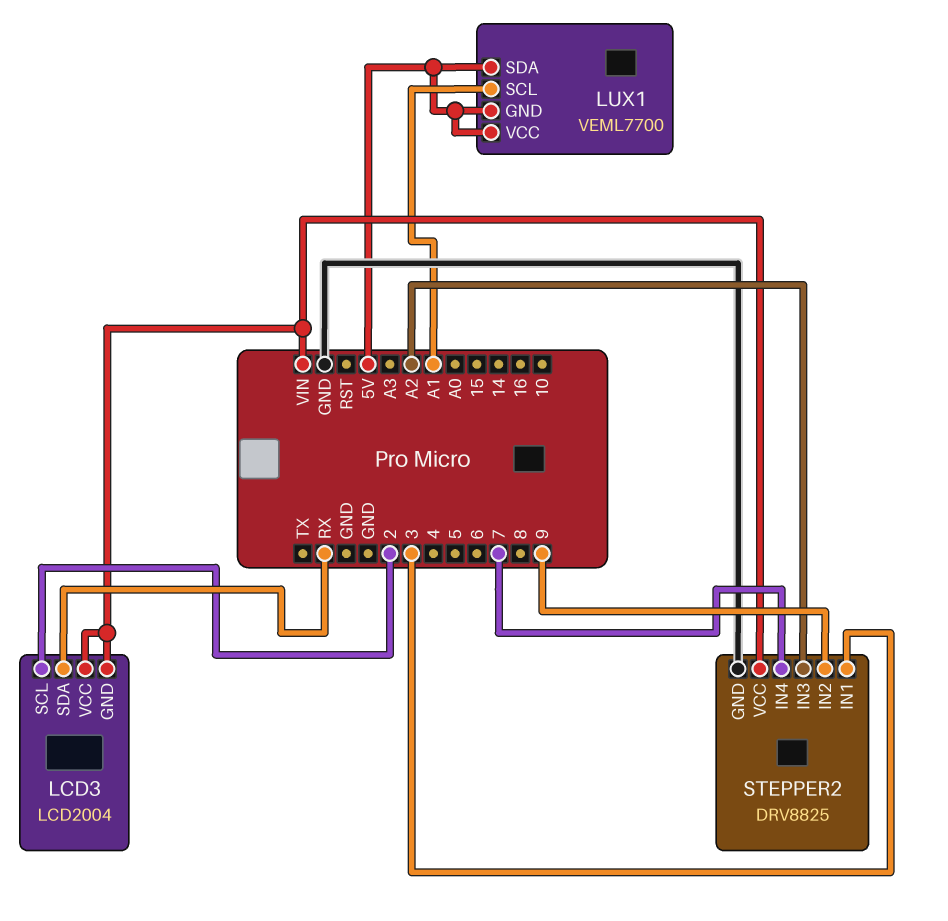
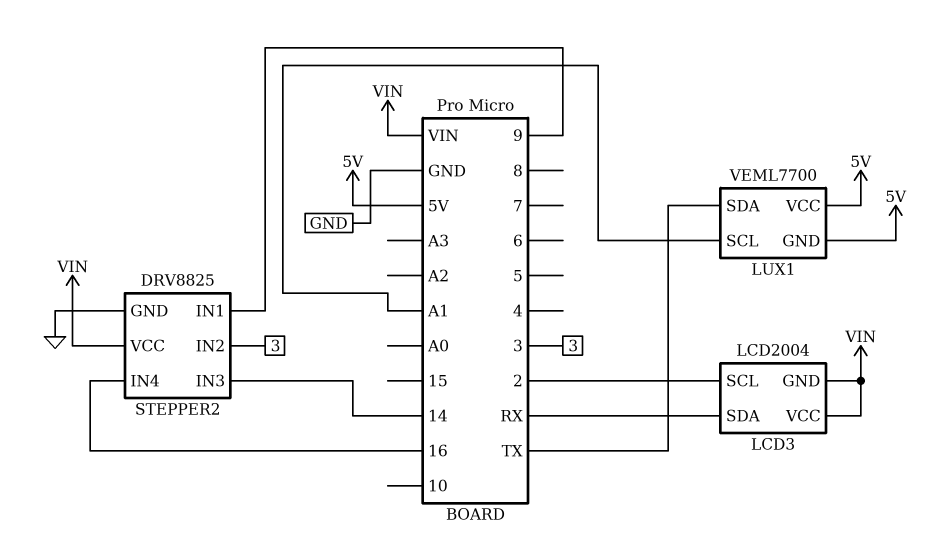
LUX1 pin SDA: 5V -> TX
STEPPER2 pin IN1: 3 -> 9
STEPPER2 pin IN2: 9 -> 3
STEPPER2 pin IN3: A2 -> 14
STEPPER2 pin IN4: 7 -> 16

